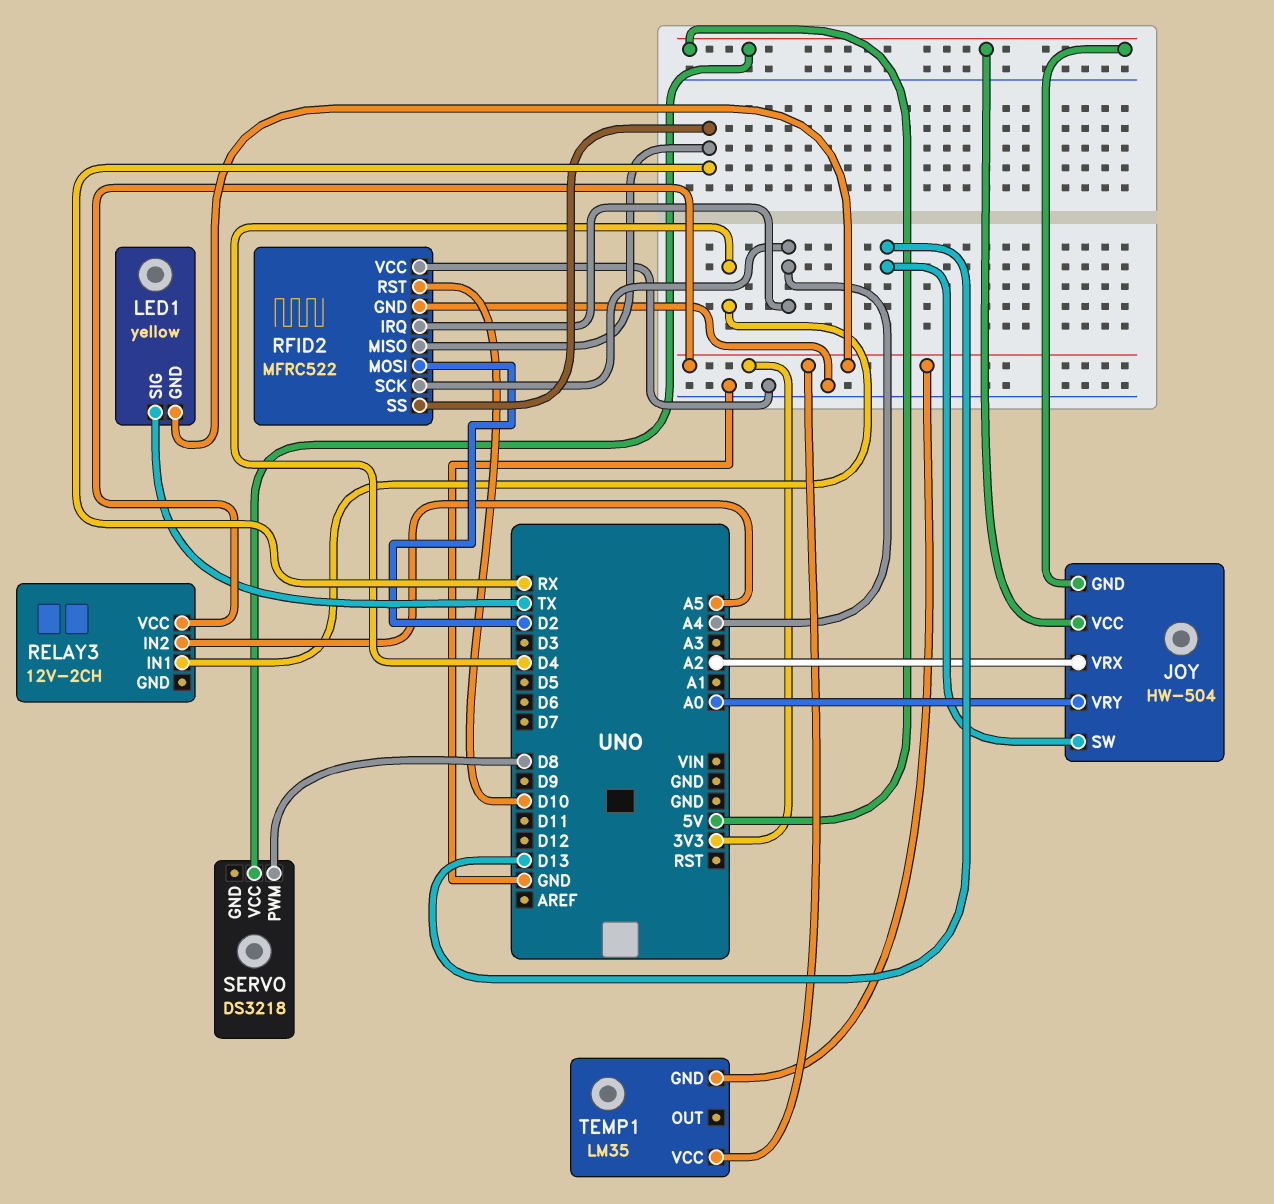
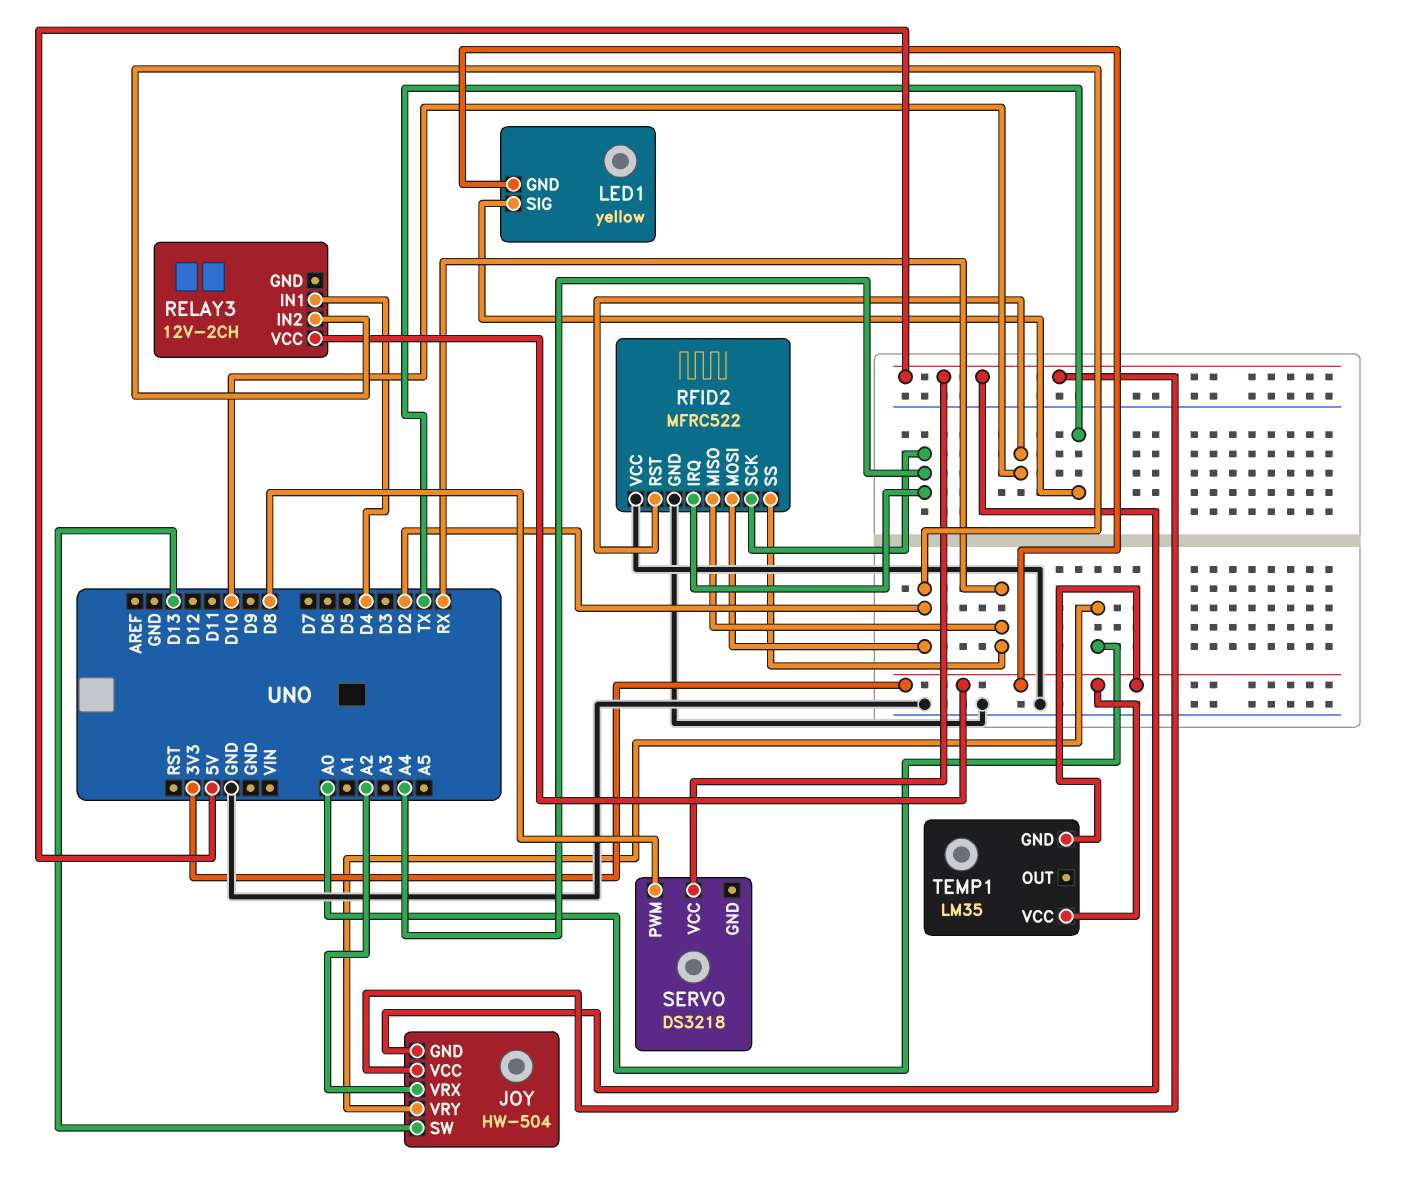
RELAY3 pin IN2: A5 -> D2

